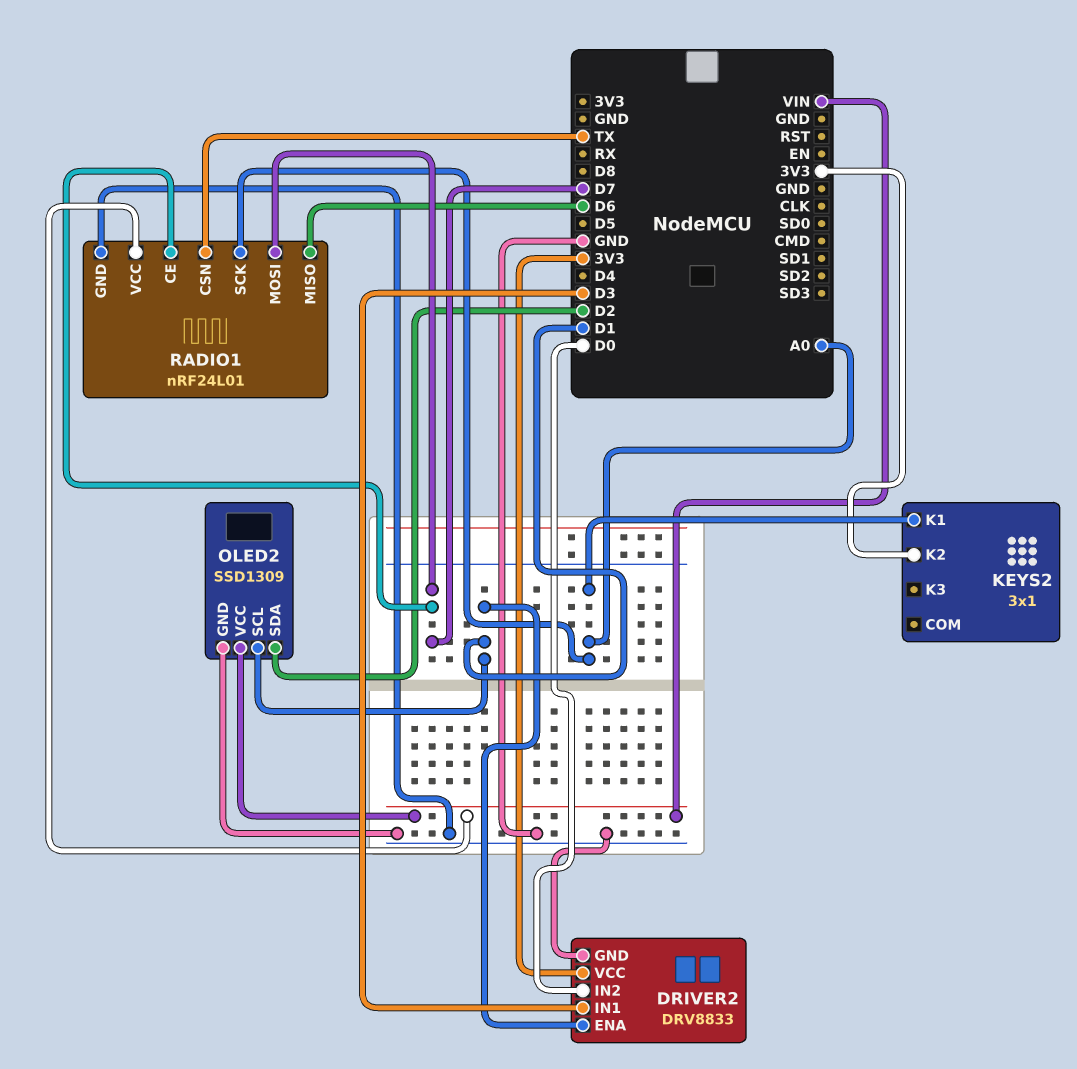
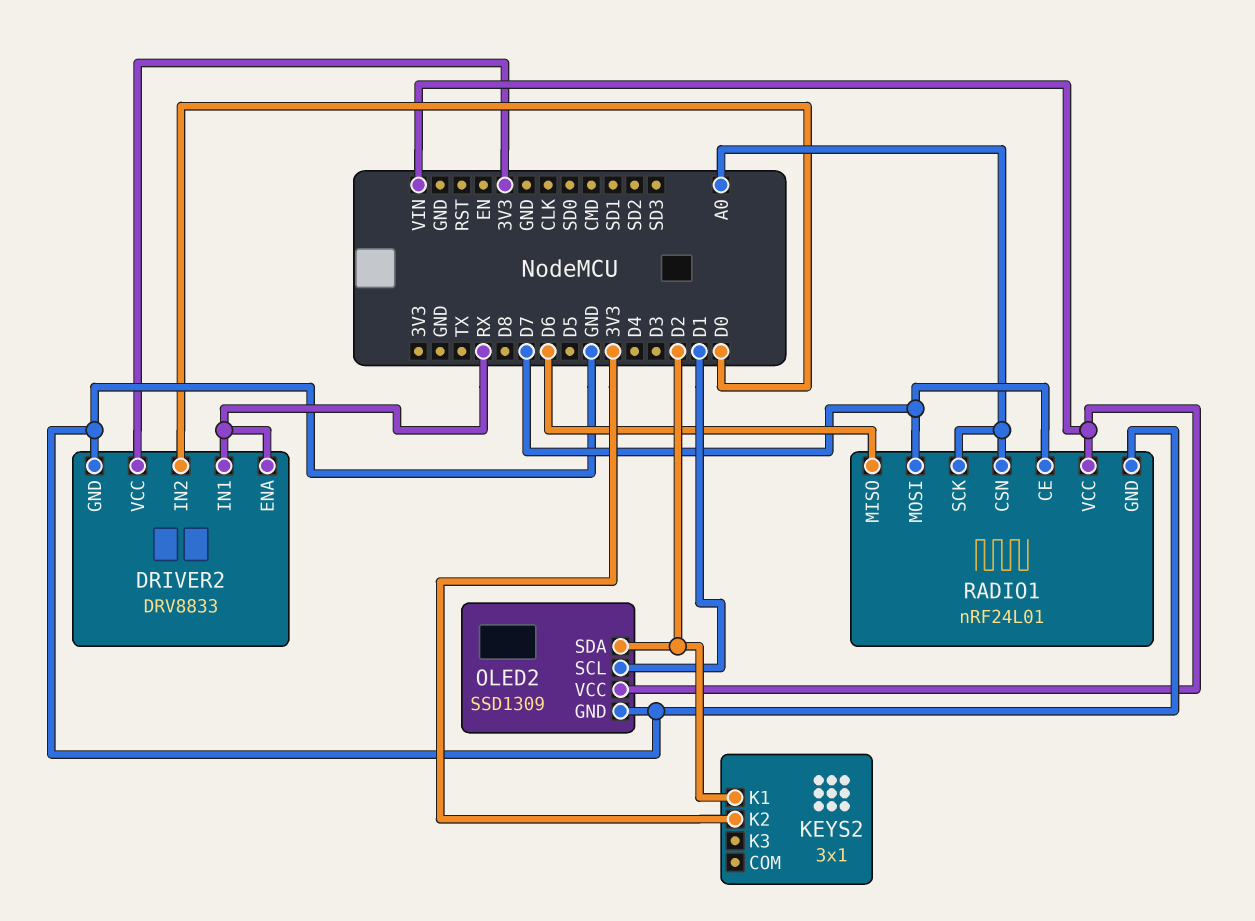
DRIVER2 pin ENA: D1 -> RX
DRIVER2 pin IN1: D3 -> RX
KEYS2 pin K1: A0 -> D2
RADIO1 pin CSN: TX -> A0

